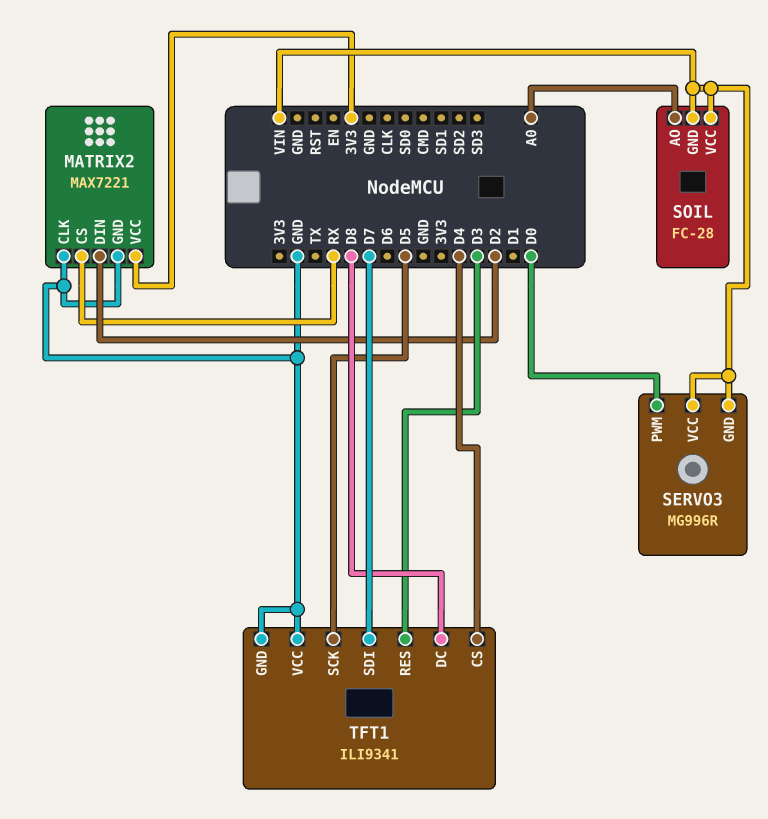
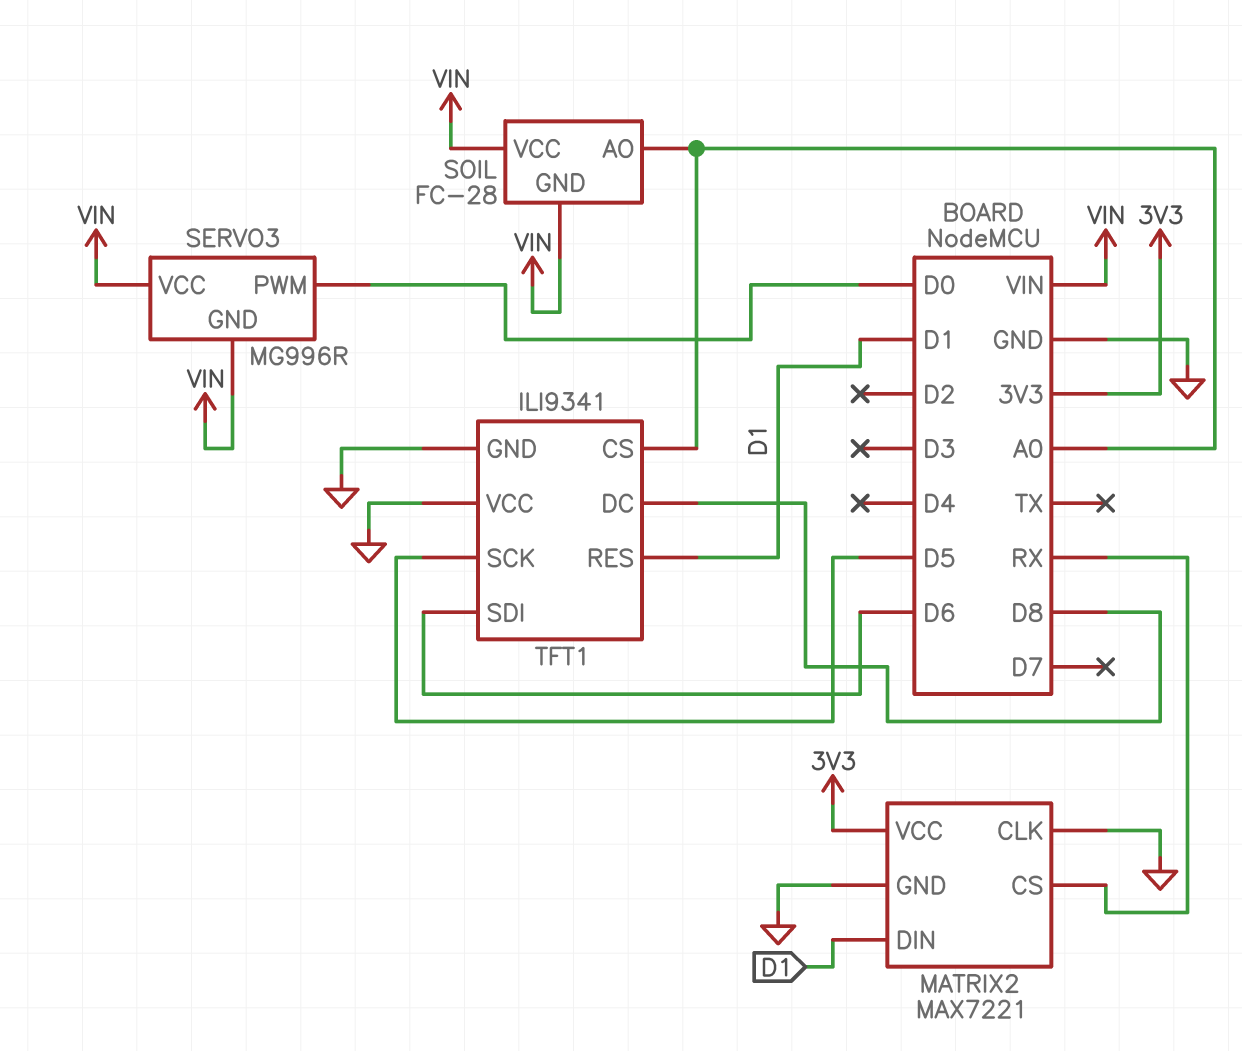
MATRIX2 pin DIN: D2 -> D1
TFT1 pin CS: D4 -> A0
TFT1 pin RES: D3 -> D1
TFT1 pin SDI: D7 -> D6

